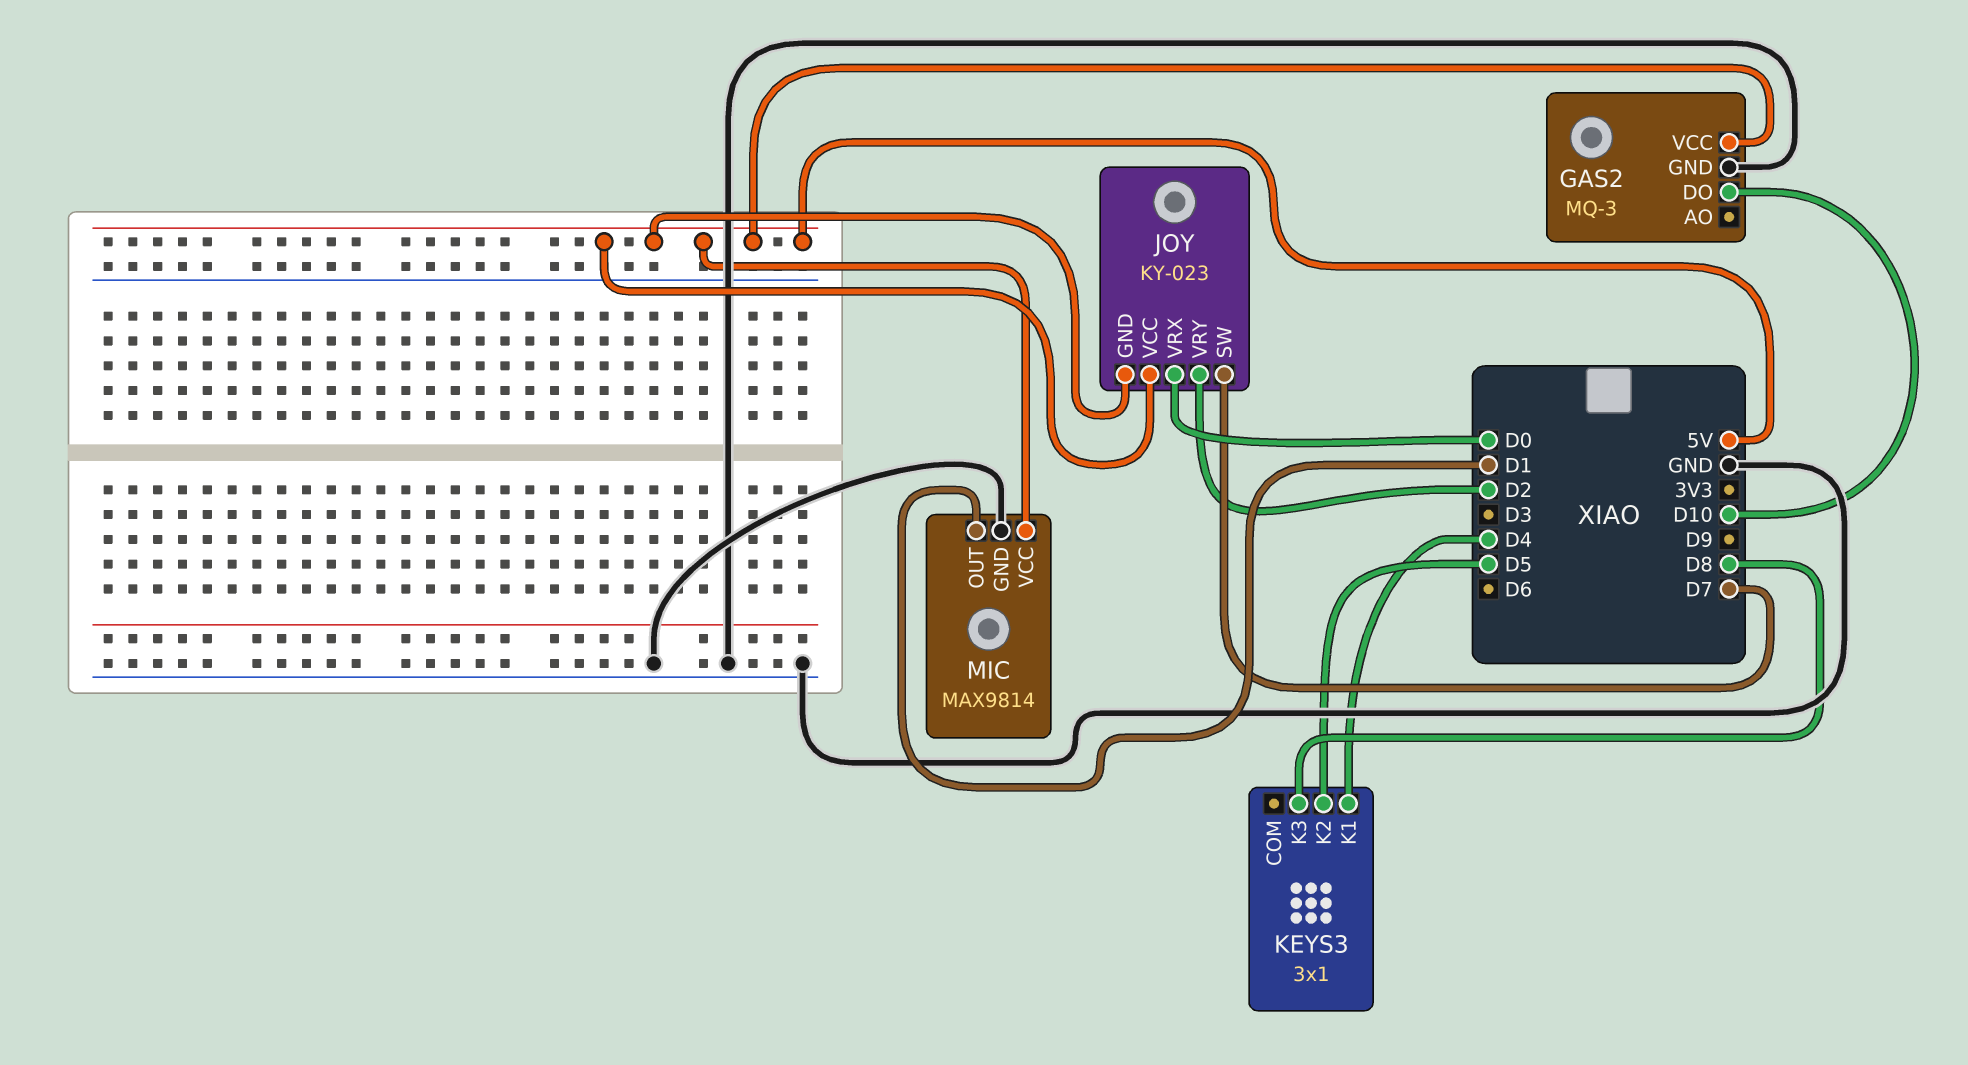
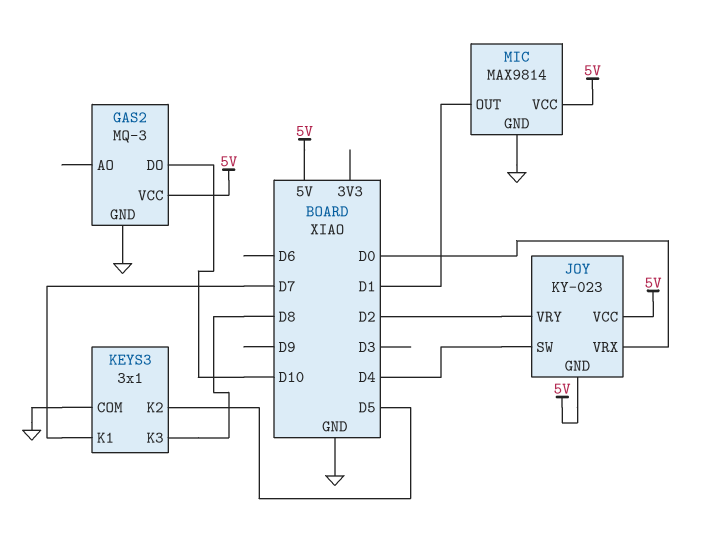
JOY pin SW: D7 -> D4
KEYS3 pin COM: none -> GND
KEYS3 pin K1: D4 -> D7

